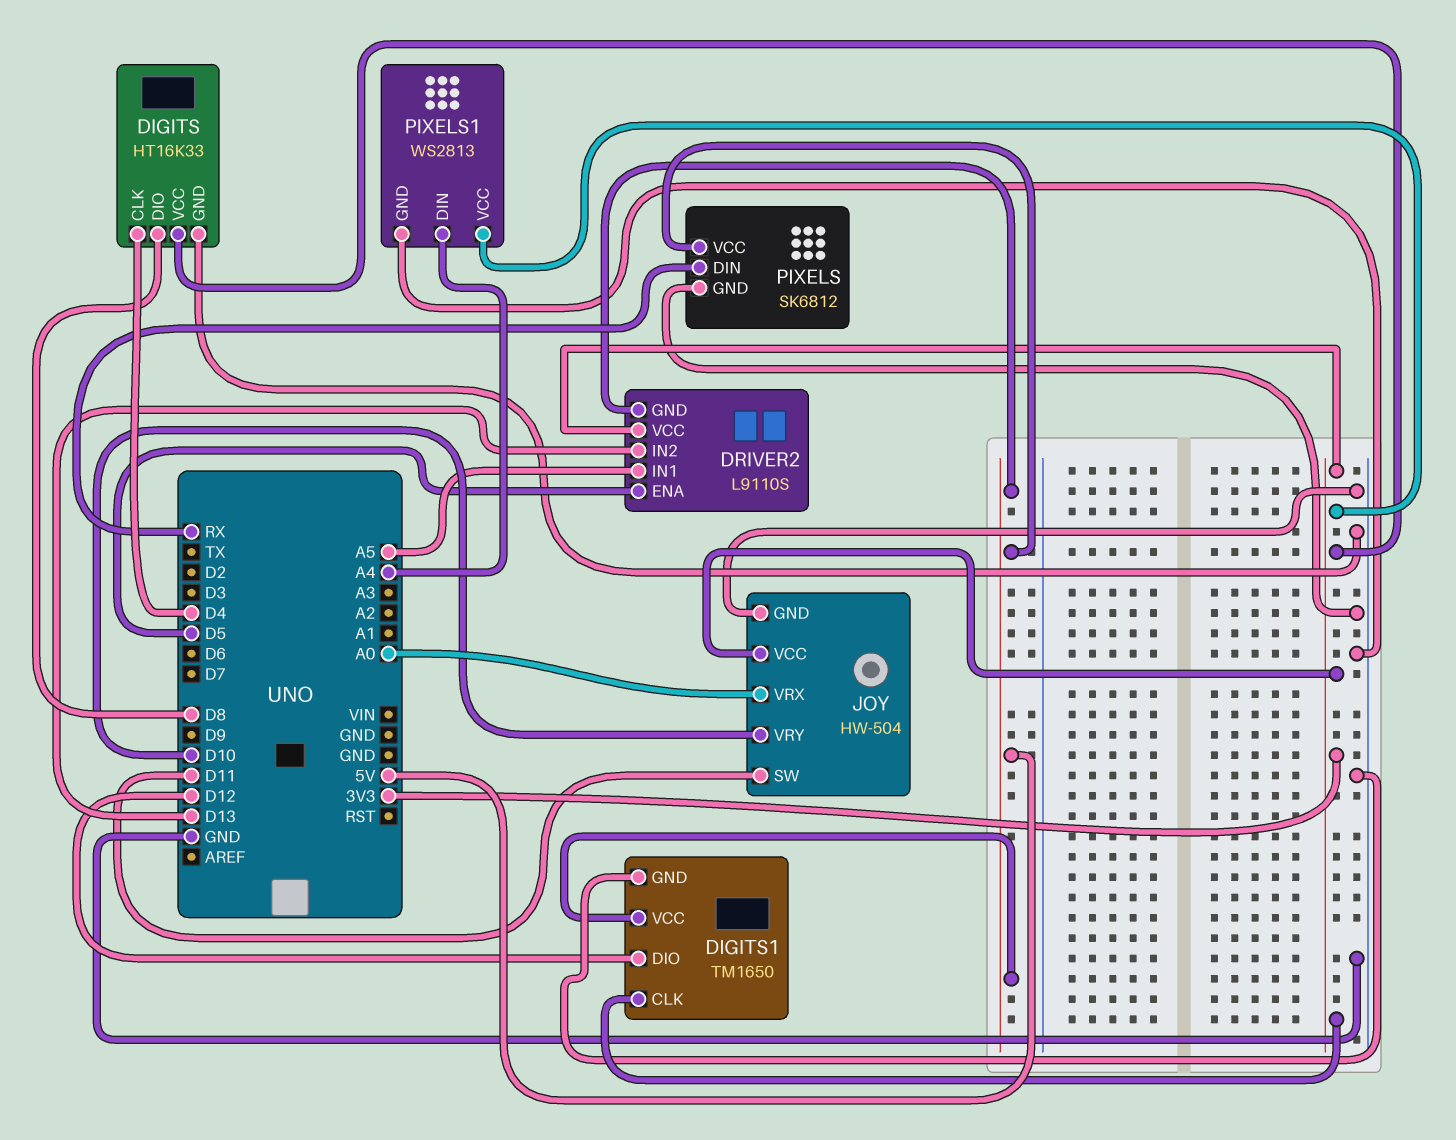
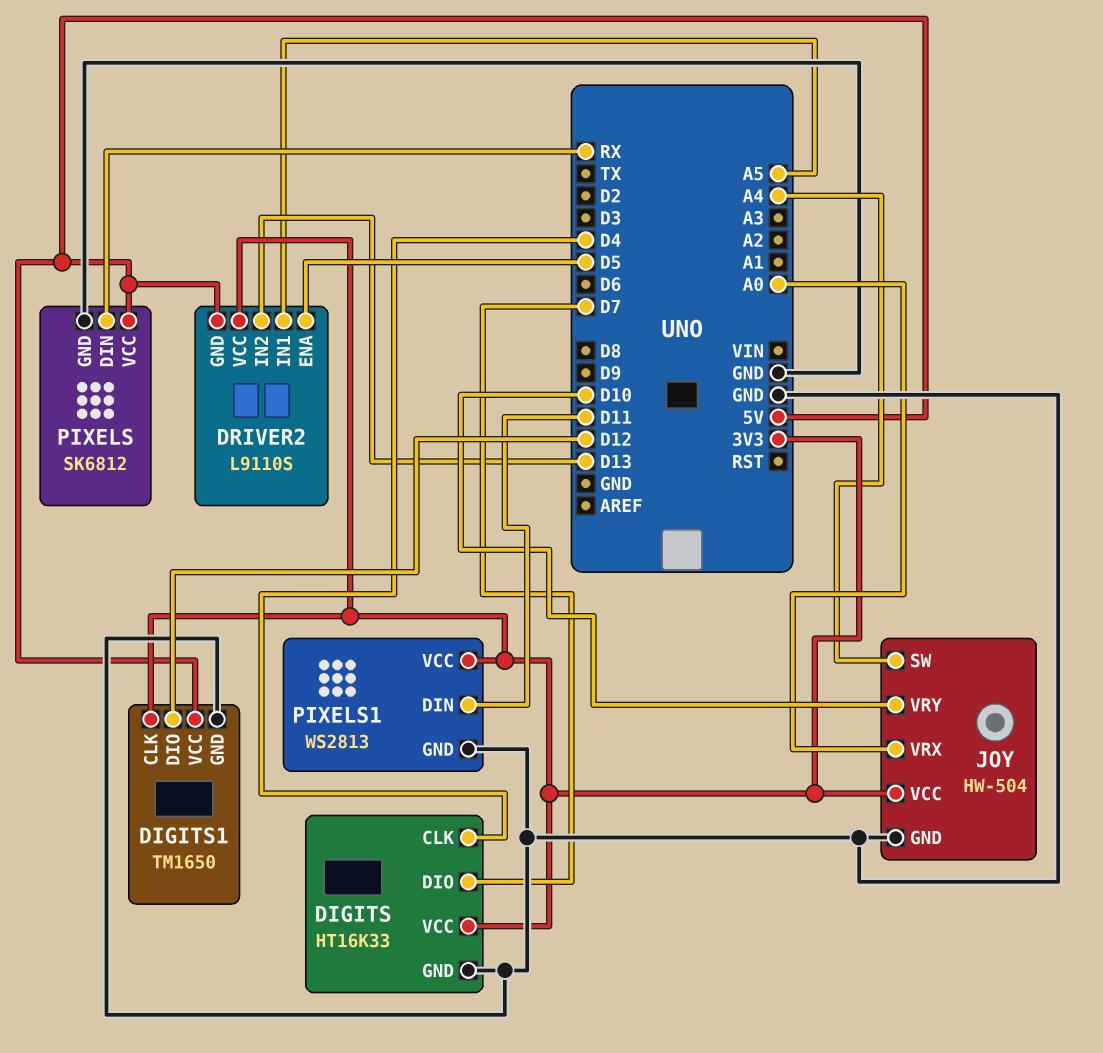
DIGITS pin DIO: D8 -> D7
JOY pin SW: D11 -> A4
PIXELS1 pin DIN: A4 -> D11

